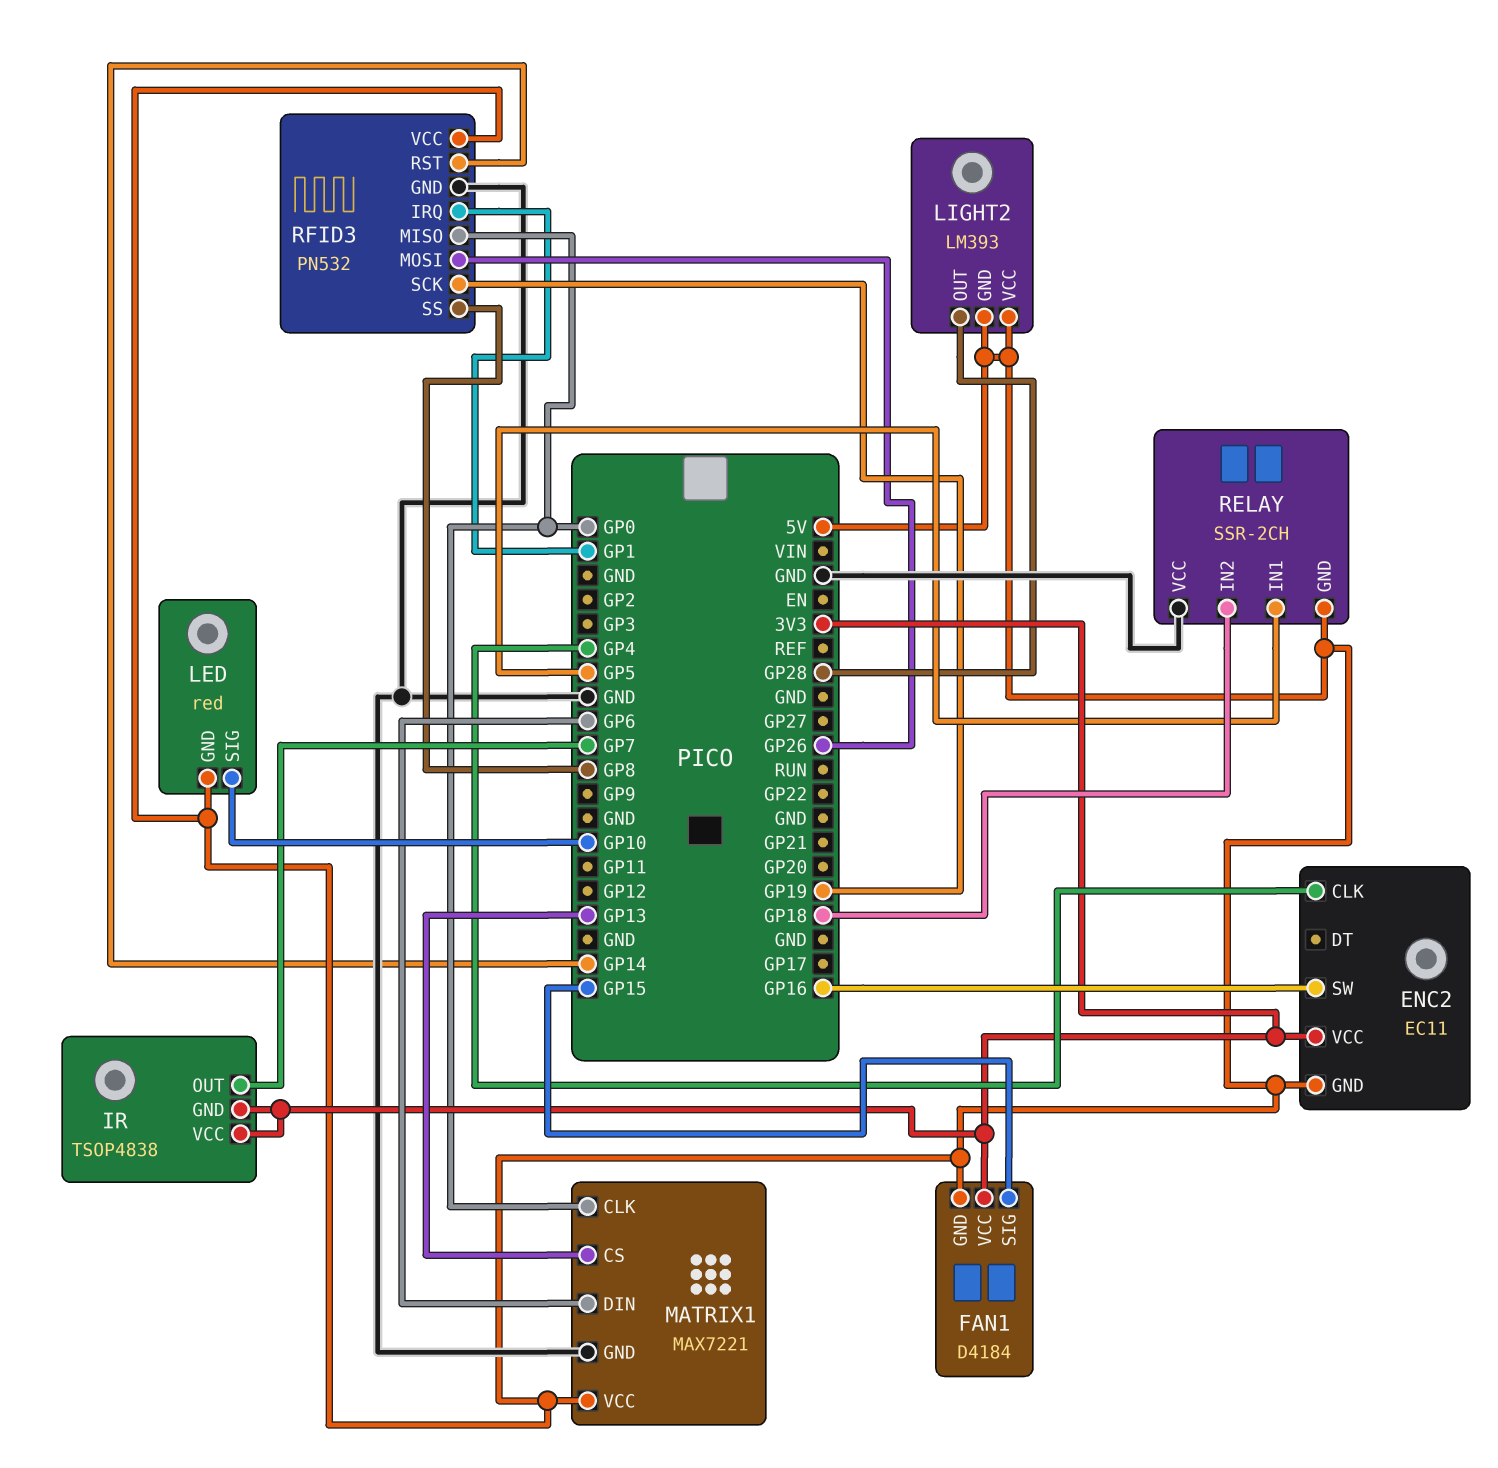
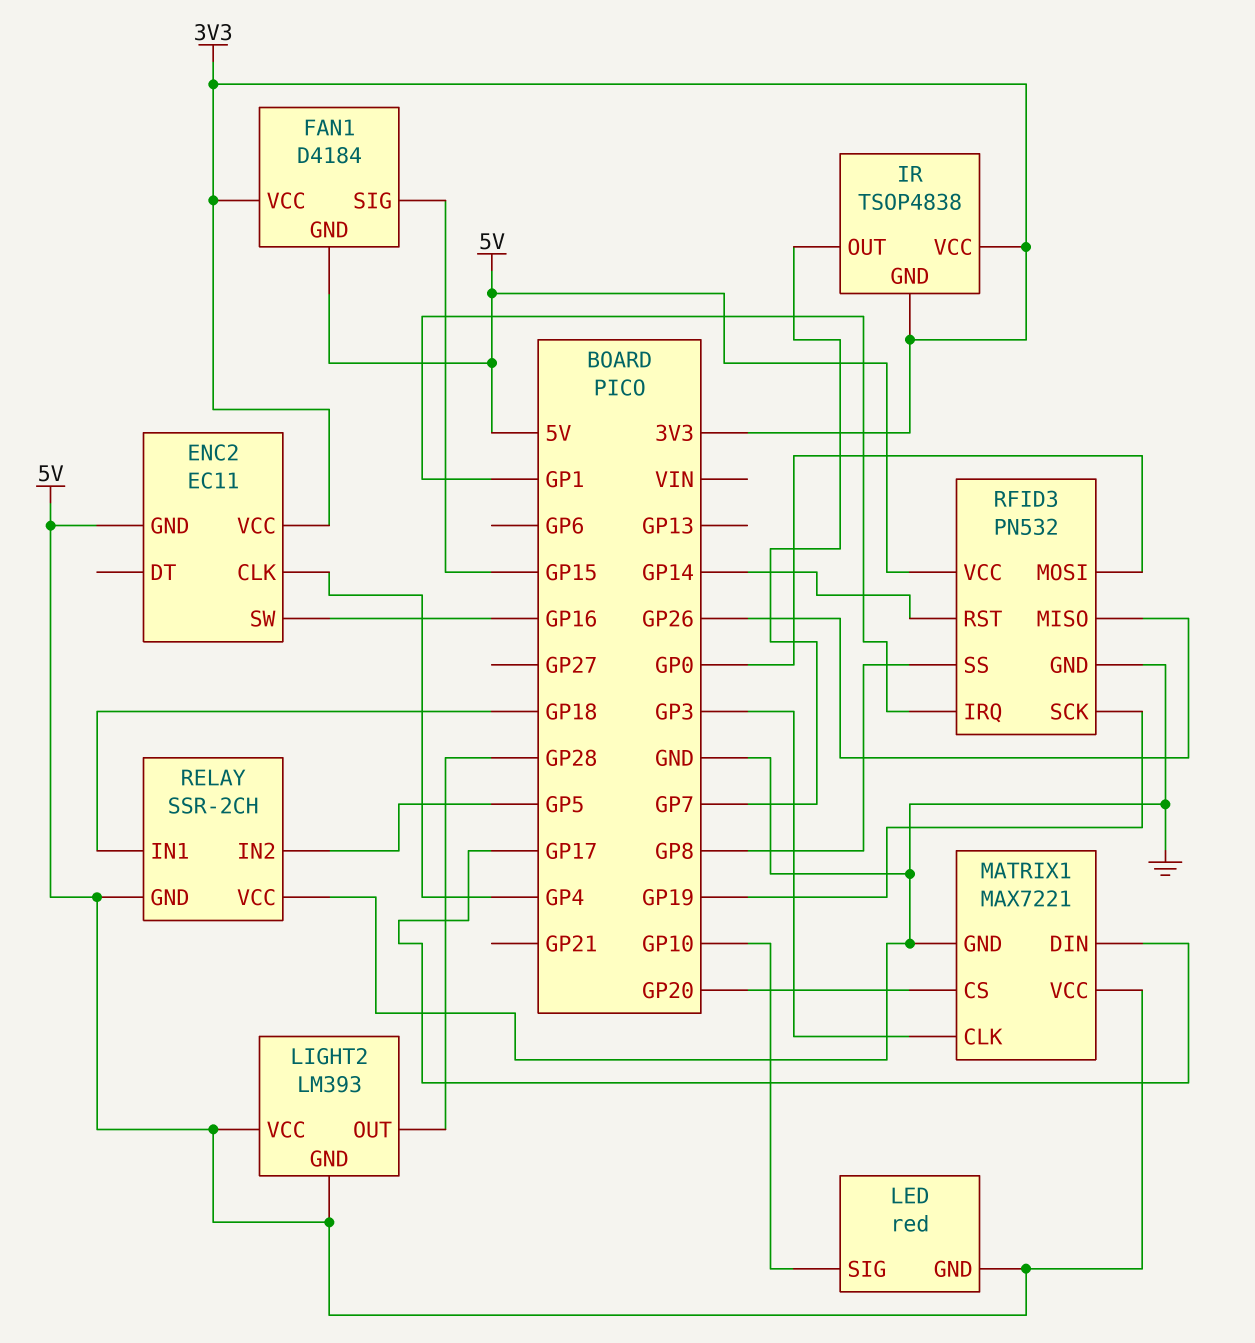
MATRIX1 pin CLK: GP0 -> GP3
MATRIX1 pin CS: GP13 -> GP20
MATRIX1 pin DIN: GP6 -> GP17
RELAY pin IN1: GP5 -> GP18
RELAY pin IN2: GP18 -> GP5
RFID3 pin MISO: GP0 -> GP26
RFID3 pin MOSI: GP26 -> GP0

